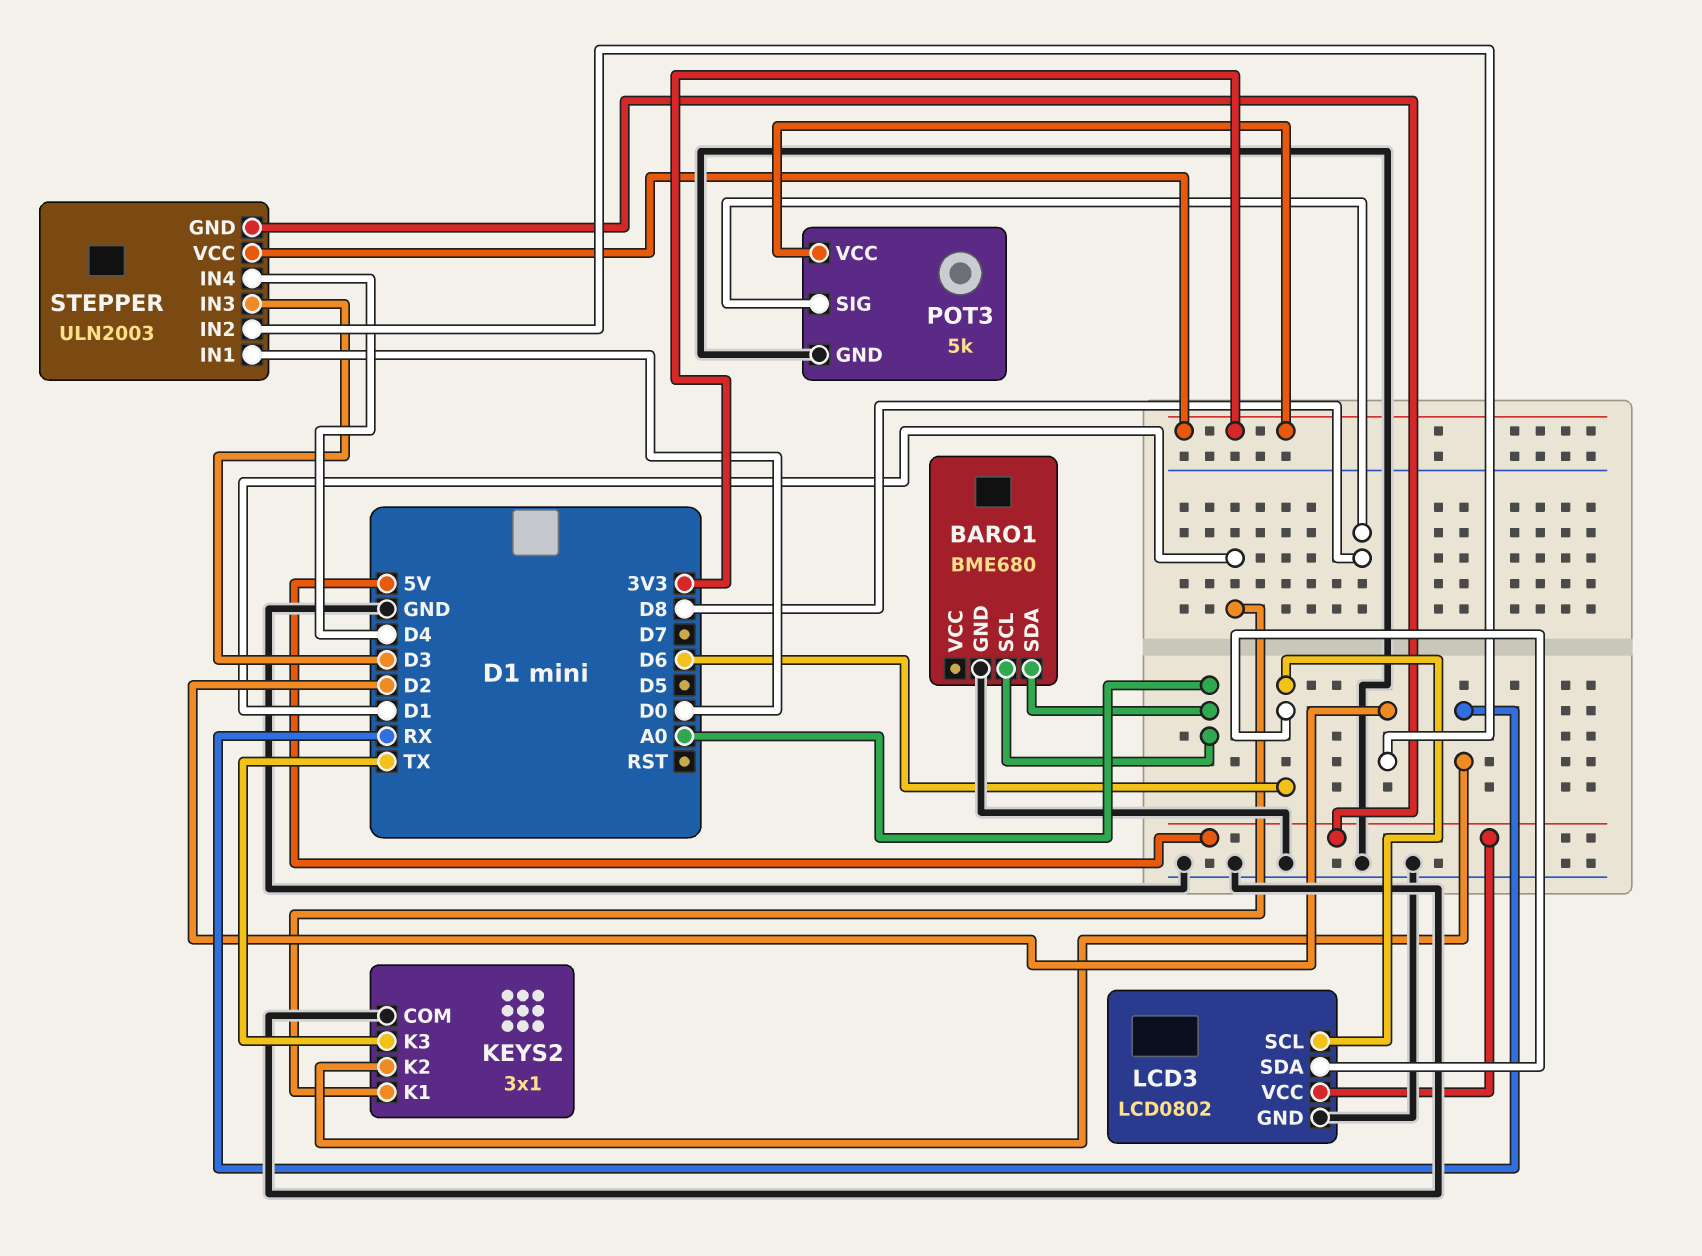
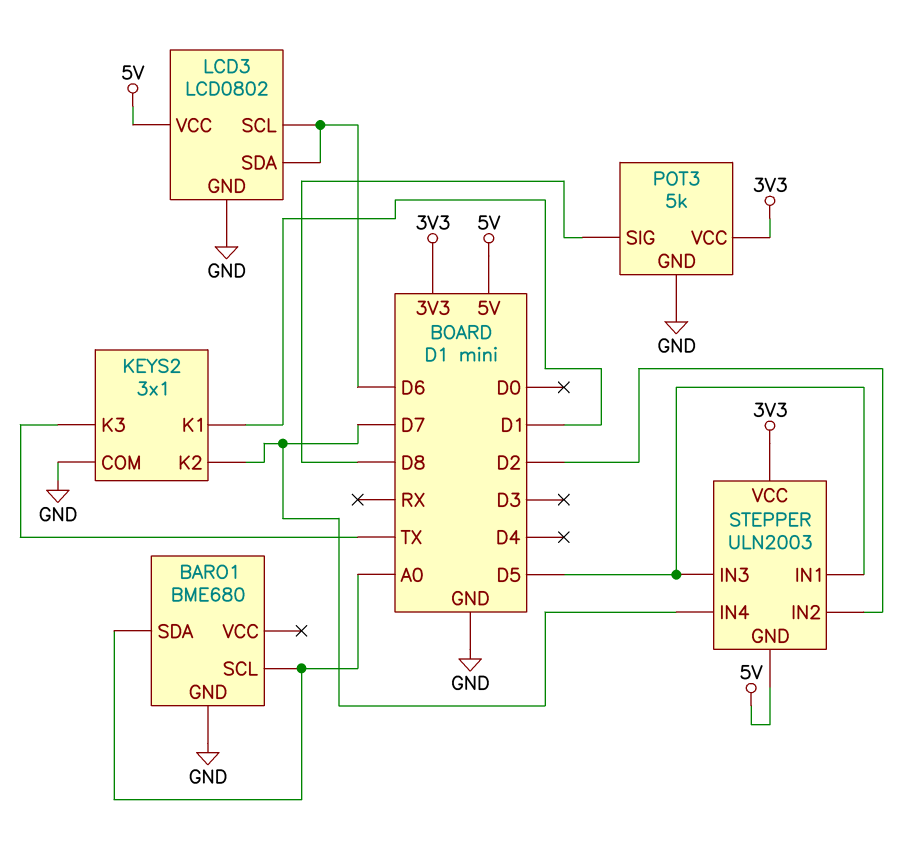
KEYS2 pin K2: RX -> D7
STEPPER pin IN1: D0 -> D5
STEPPER pin IN3: D3 -> D5
STEPPER pin IN4: D4 -> D7

